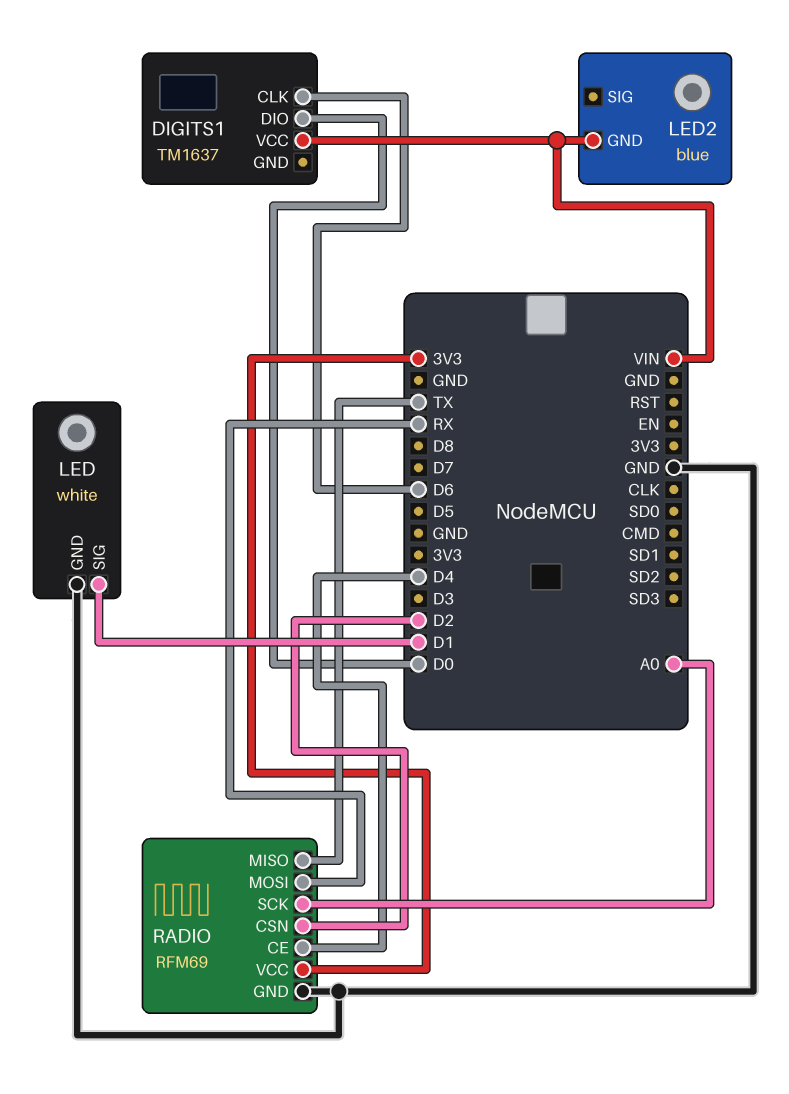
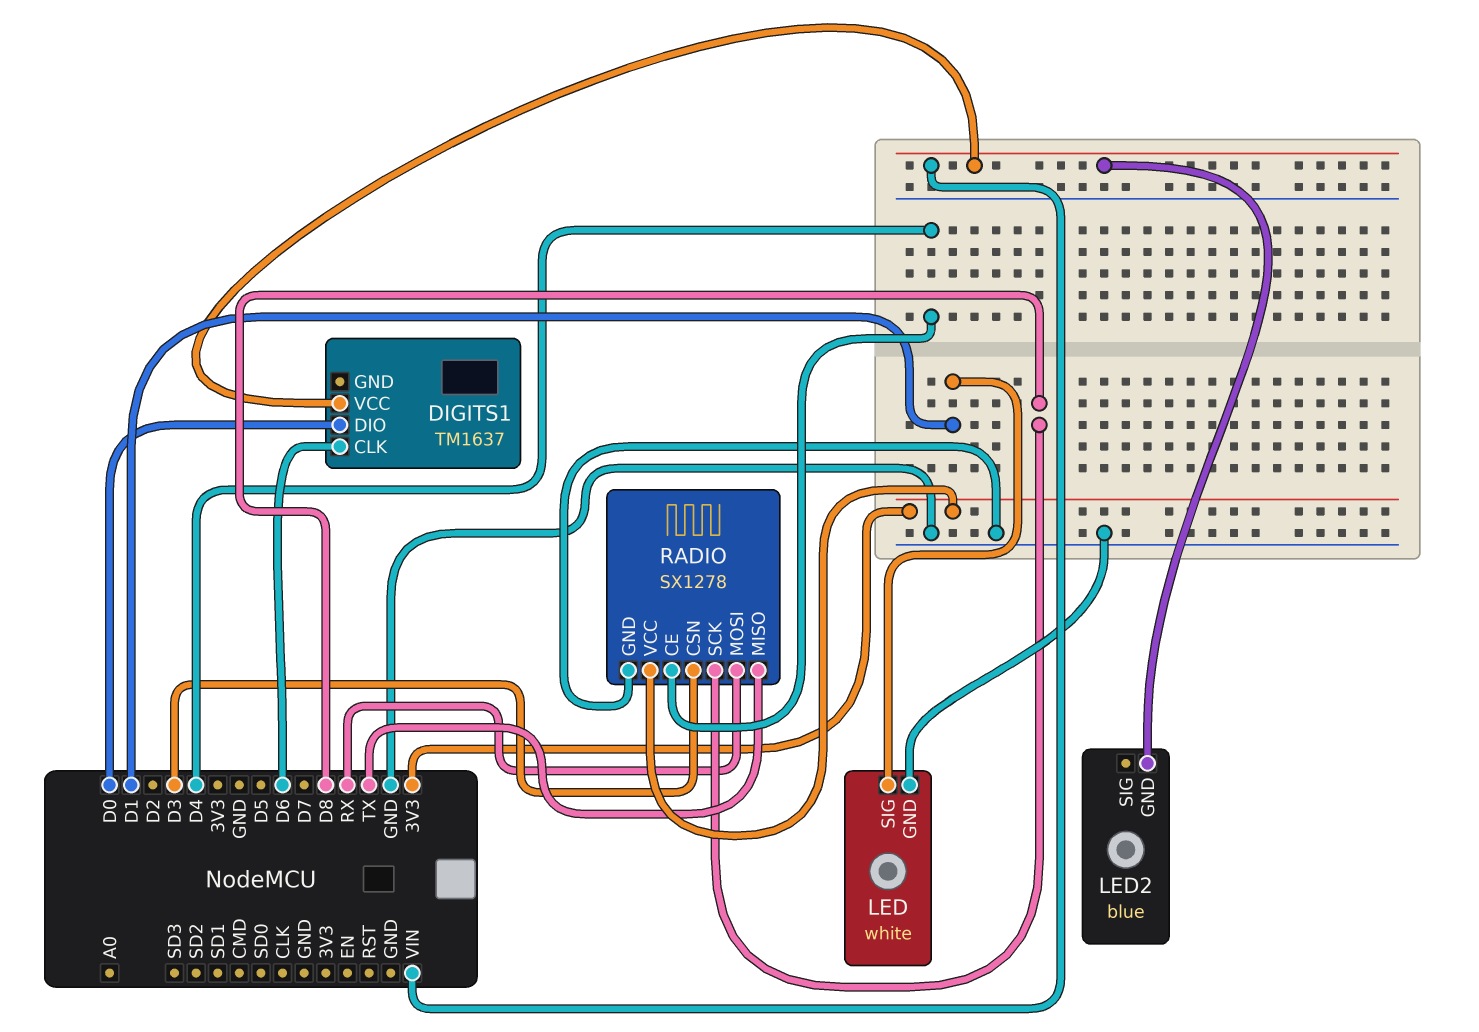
RADIO: RFM69 -> SX1278
RADIO pin CSN: D2 -> D3
RADIO pin SCK: A0 -> D8

